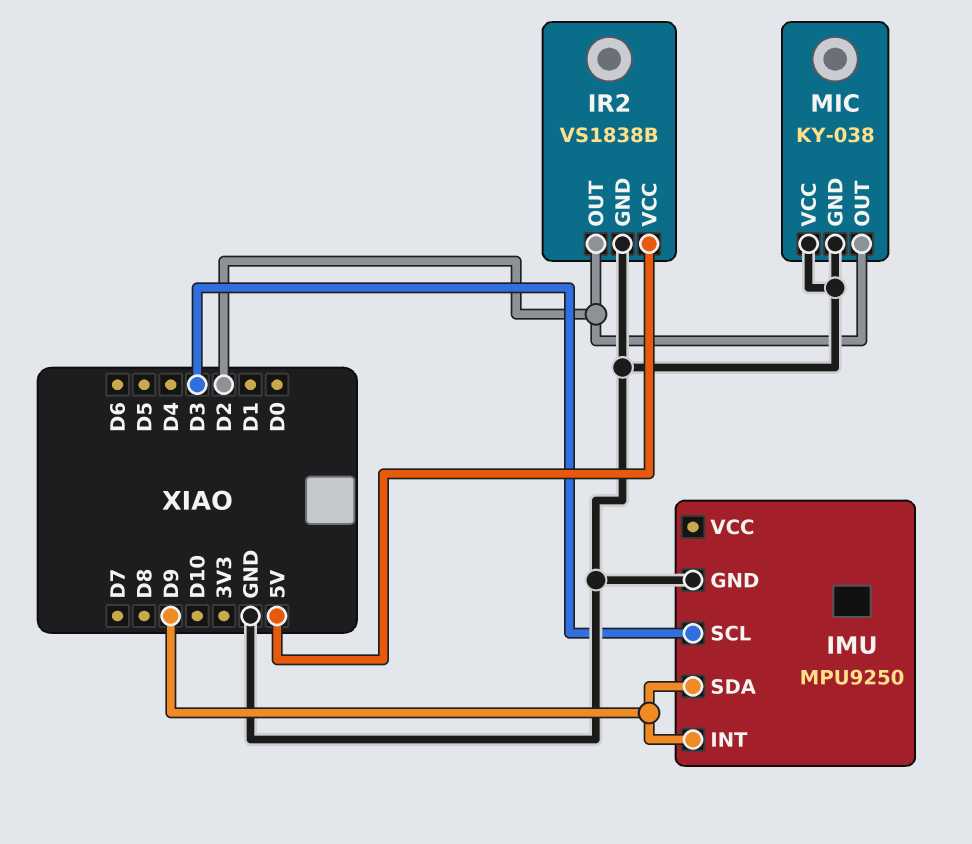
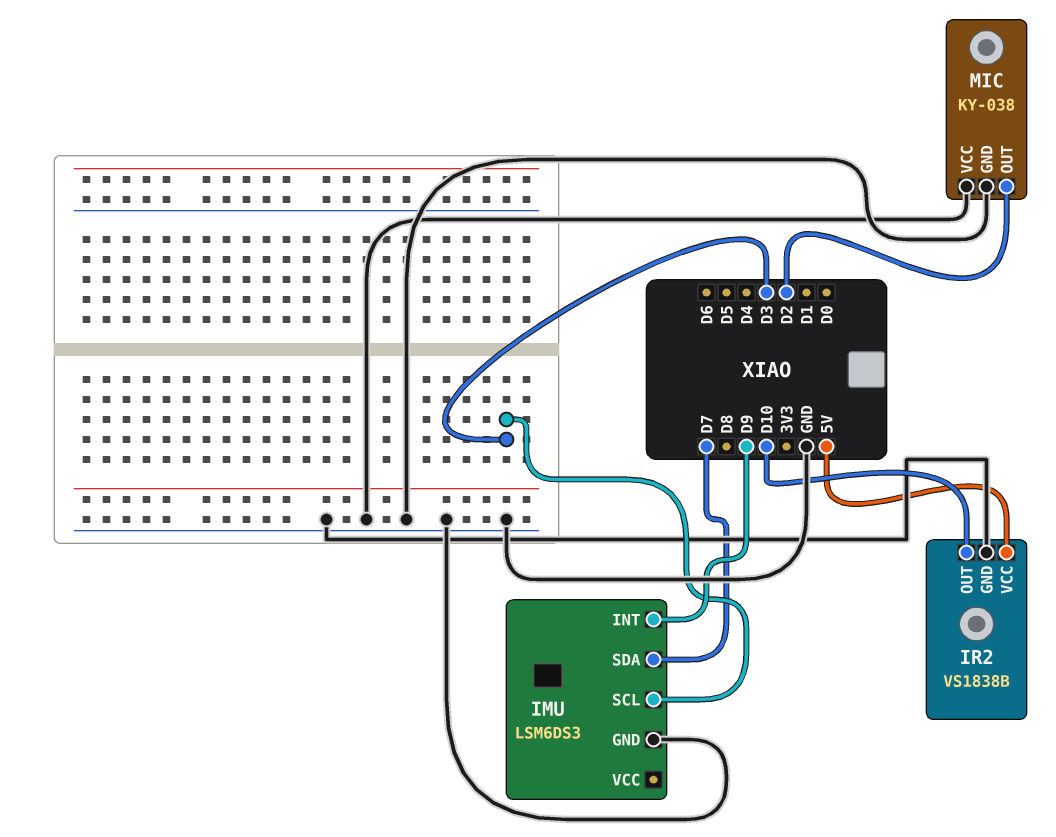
IMU: MPU9250 -> LSM6DS3
IMU pin SDA: D9 -> D7
IR2 pin OUT: D2 -> D10

